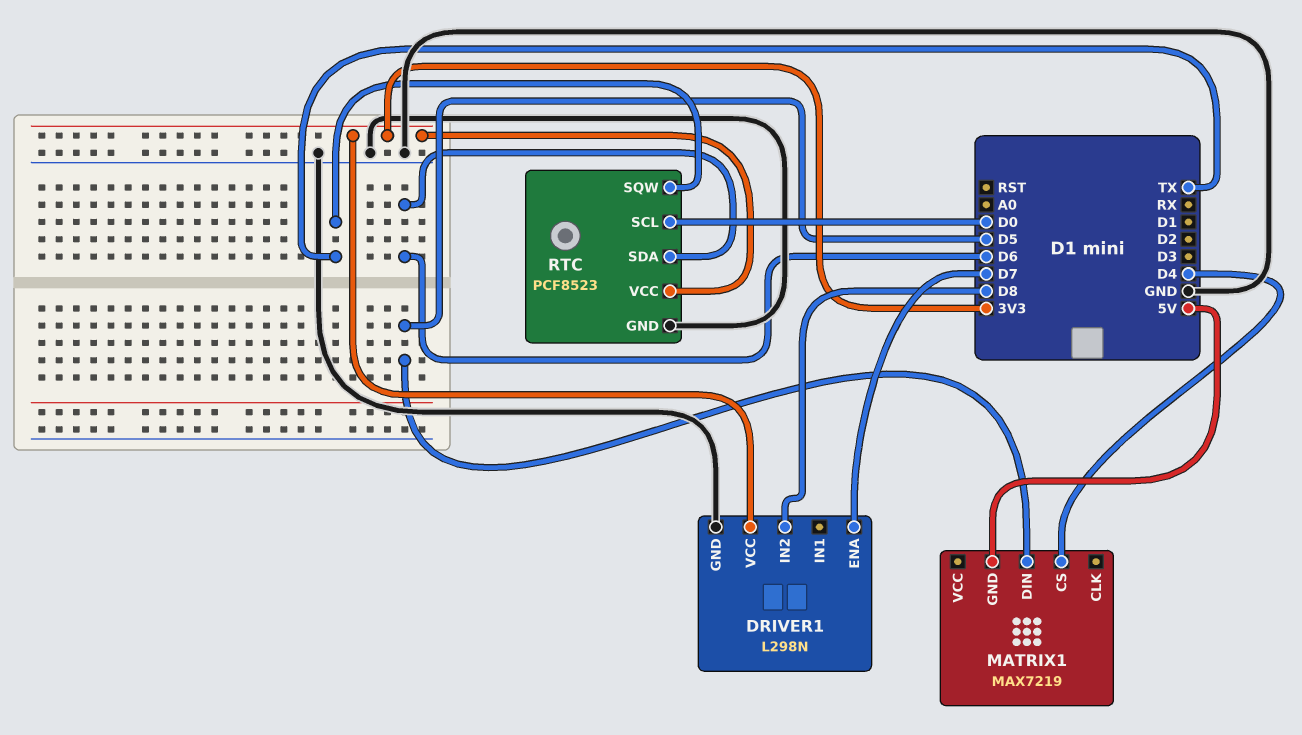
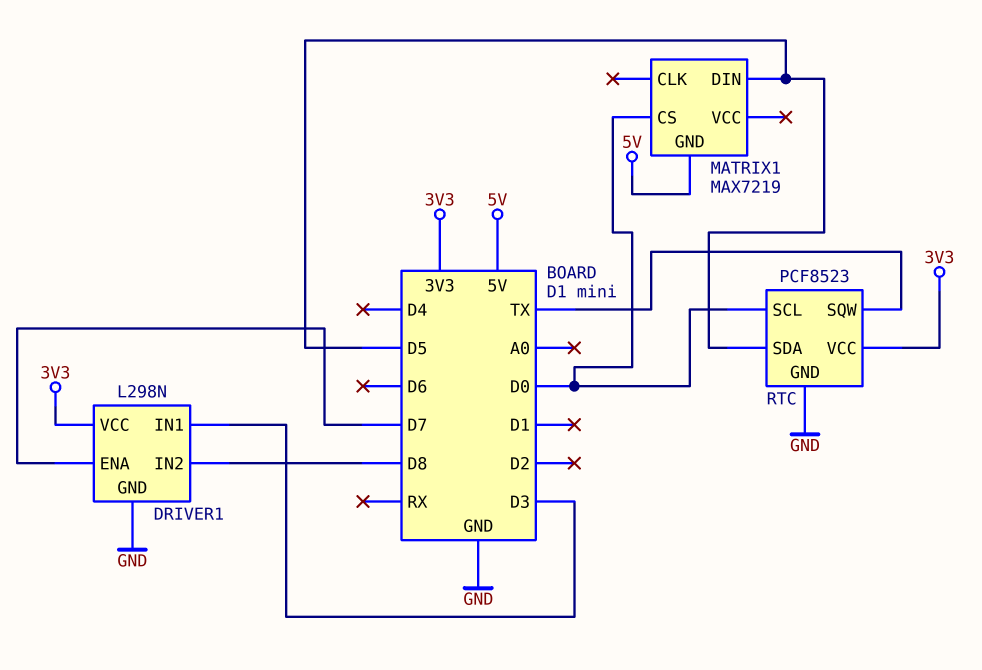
DRIVER1 pin IN1: none -> D3
MATRIX1 pin CS: D4 -> D0
RTC pin SDA: D6 -> D5

